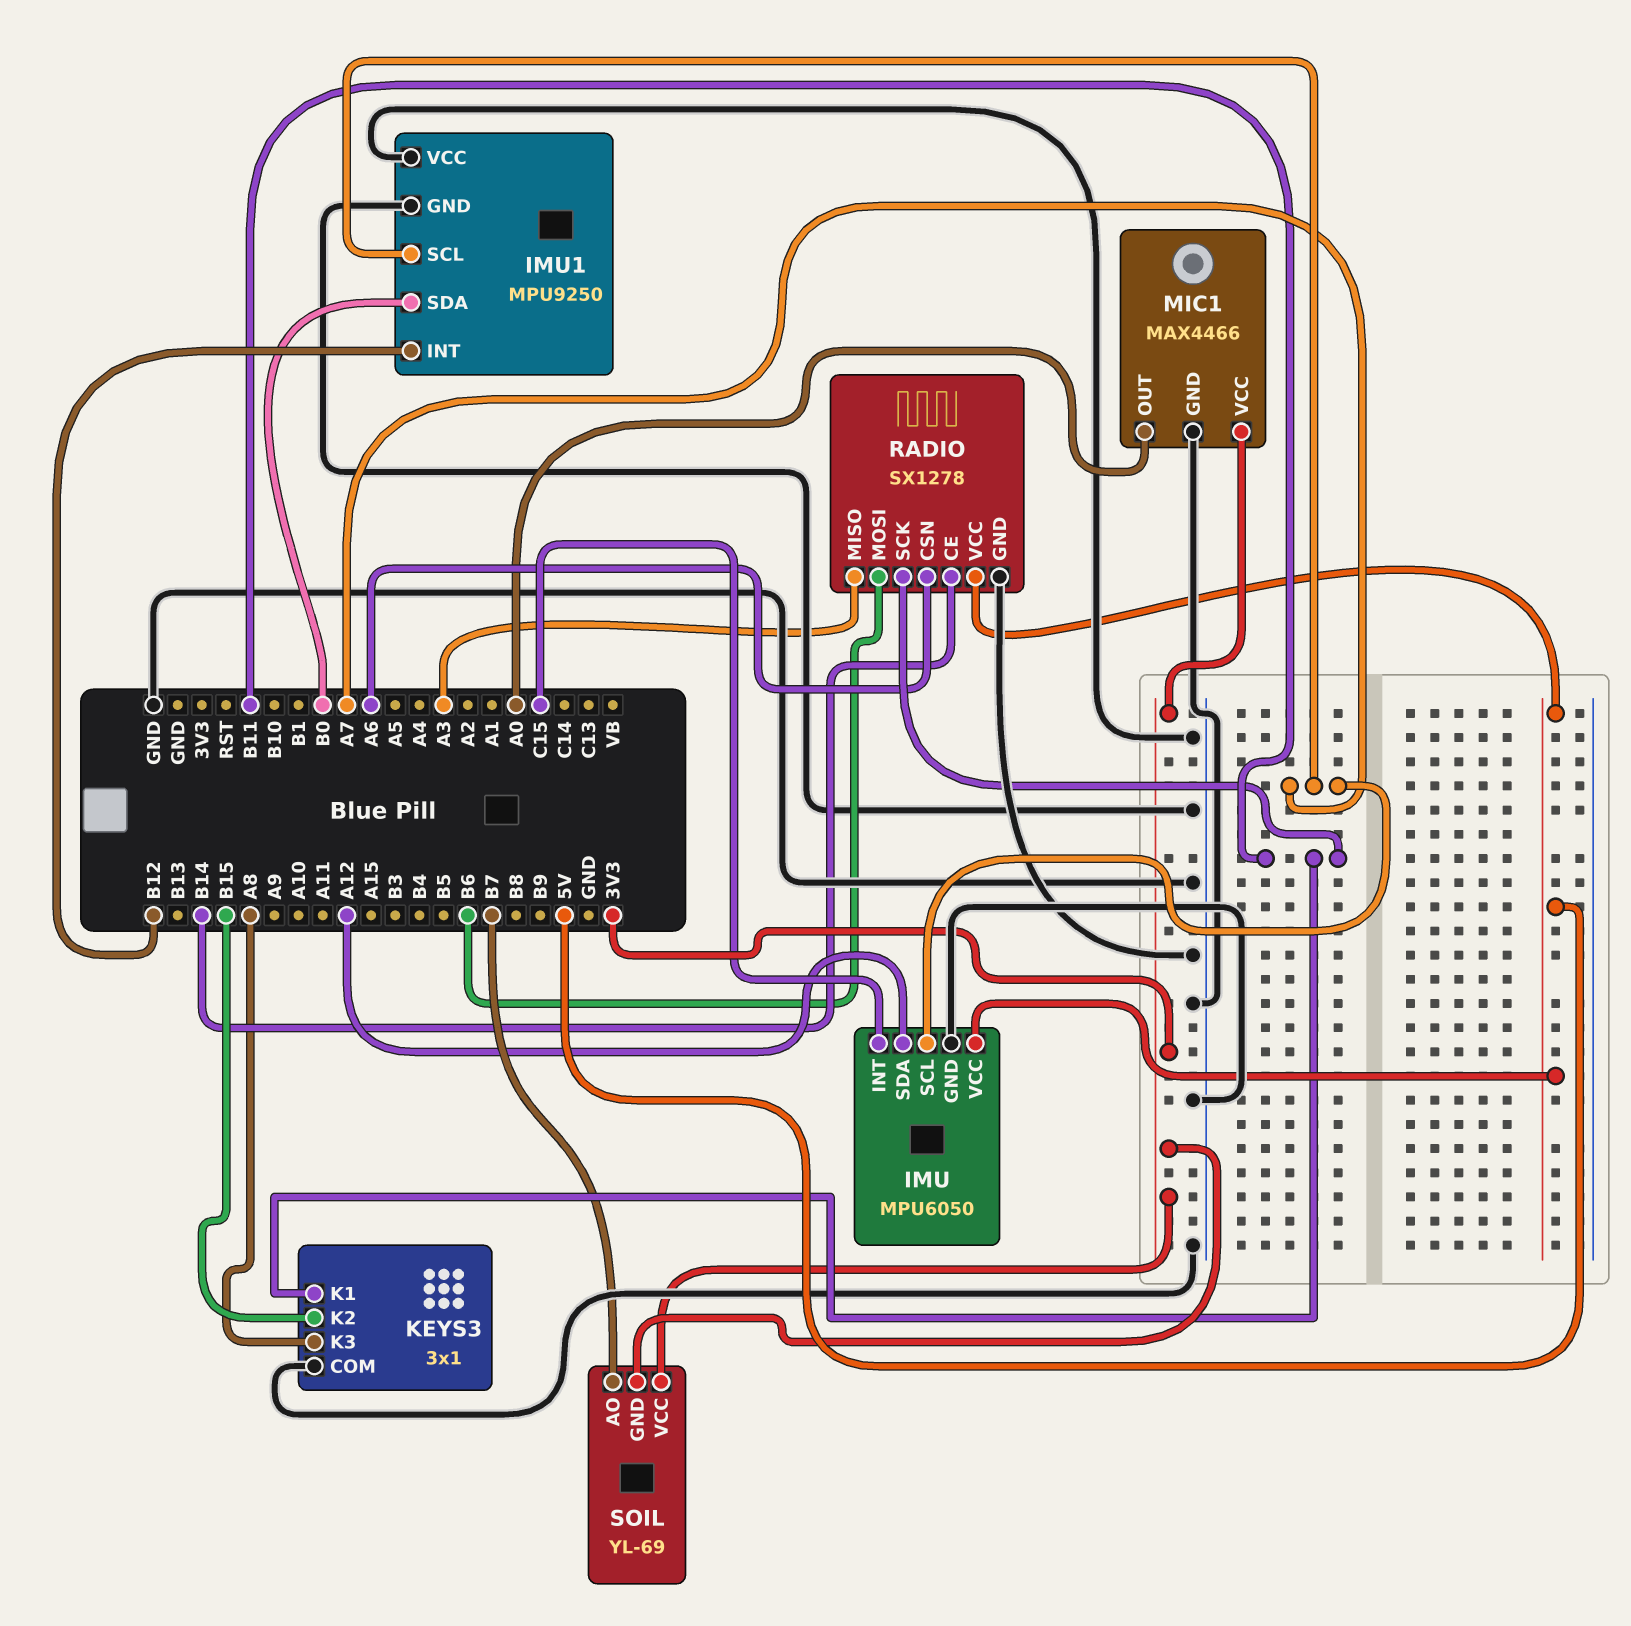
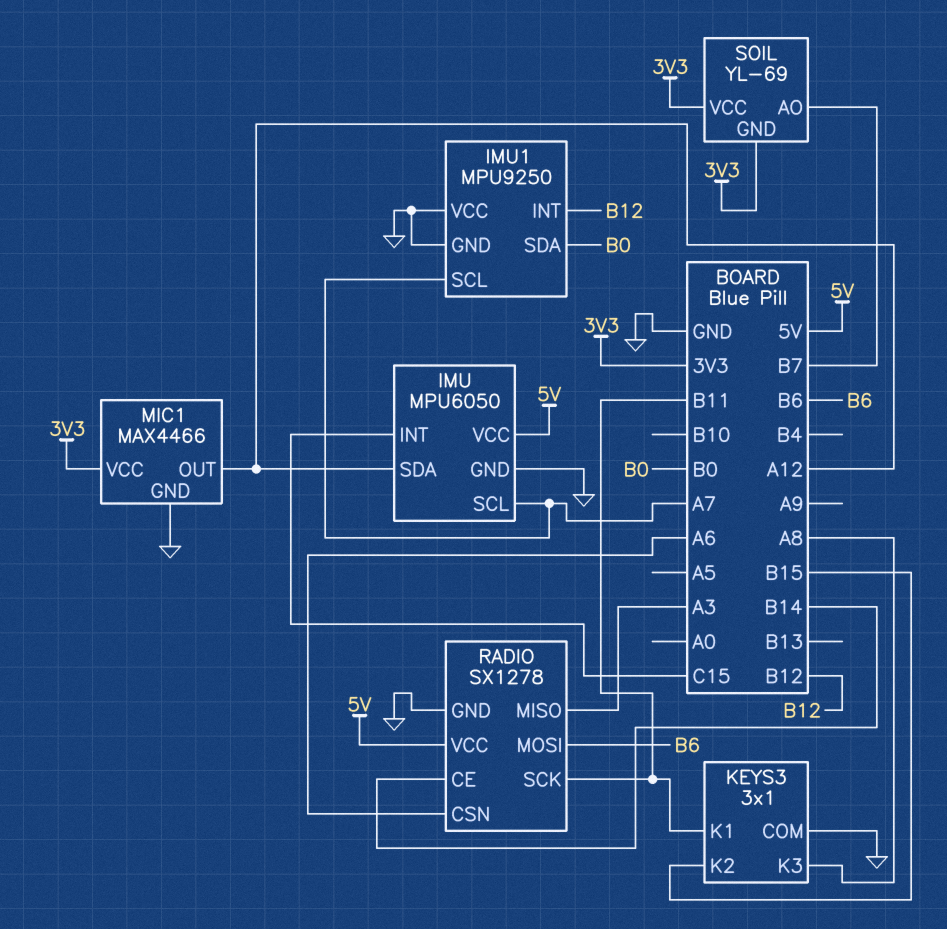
MIC1 pin OUT: A0 -> A12

